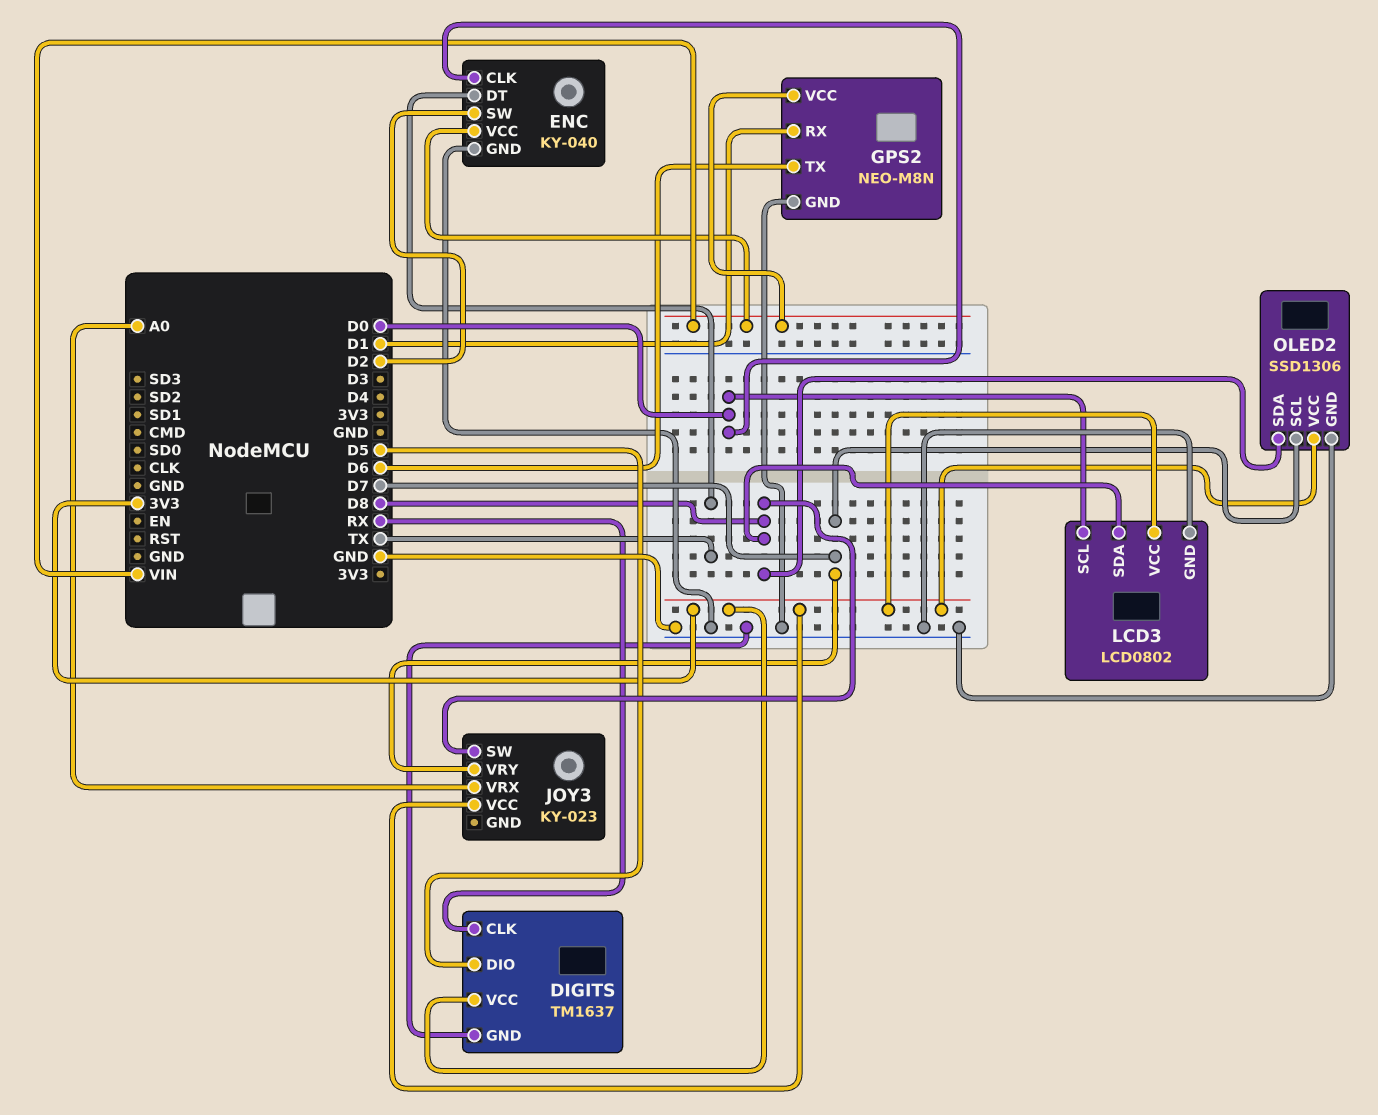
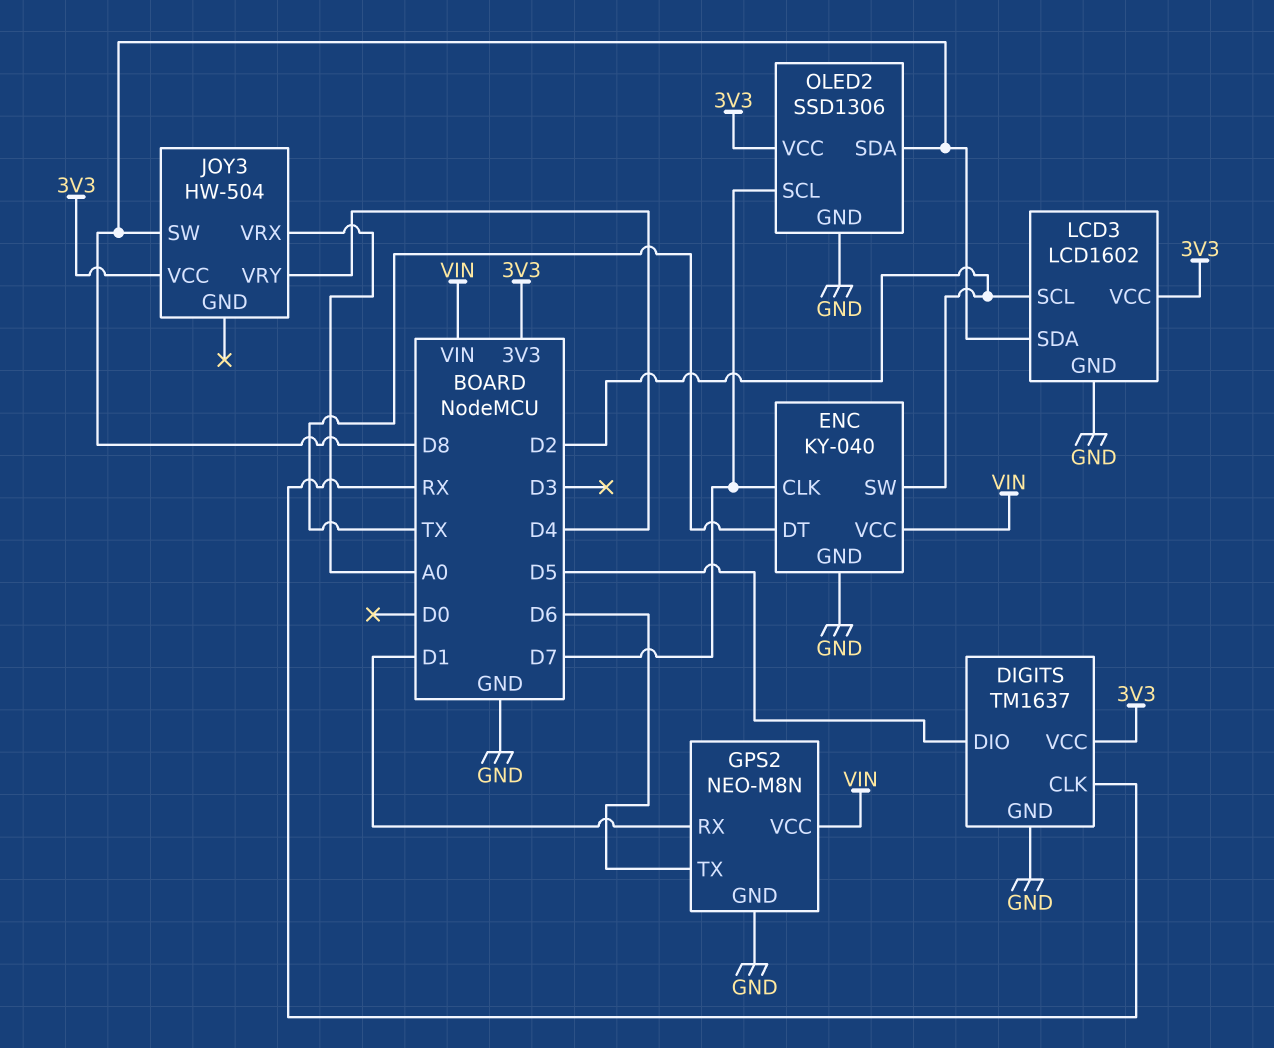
ENC pin CLK: D0 -> D7
JOY3: KY-023 -> HW-504
JOY3 pin VRY: D7 -> D4
LCD3: LCD0802 -> LCD1602
LCD3 pin SCL: D0 -> D2

